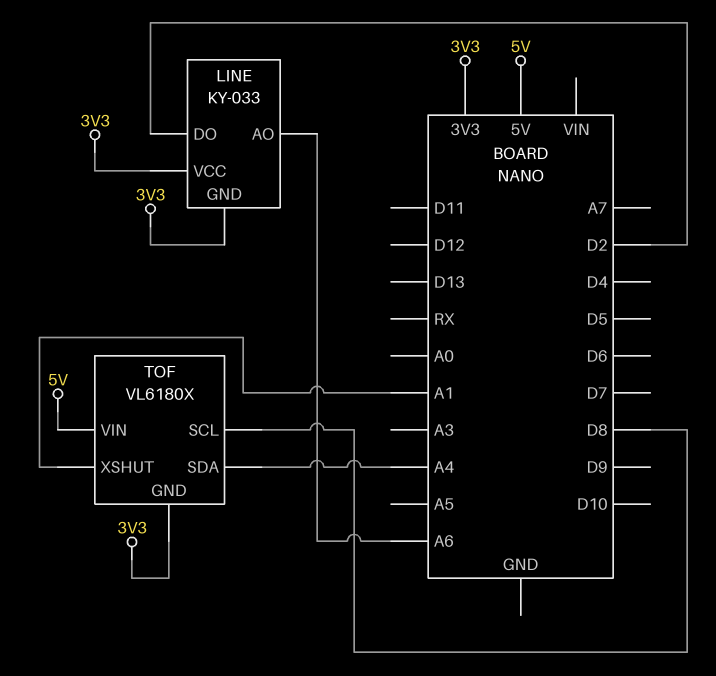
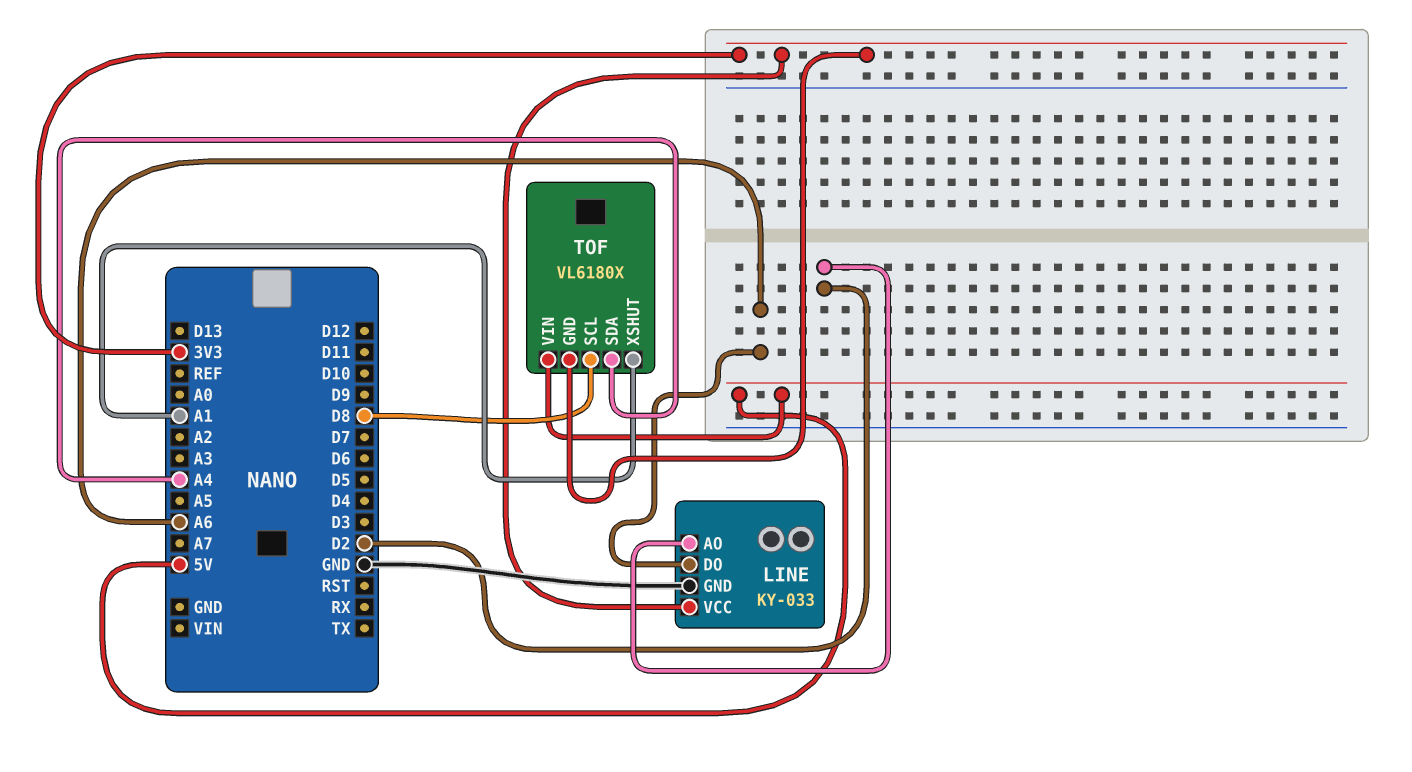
LINE pin AO: A6 -> D2
LINE pin DO: D2 -> A6
LINE pin GND: 3V3 -> GND

